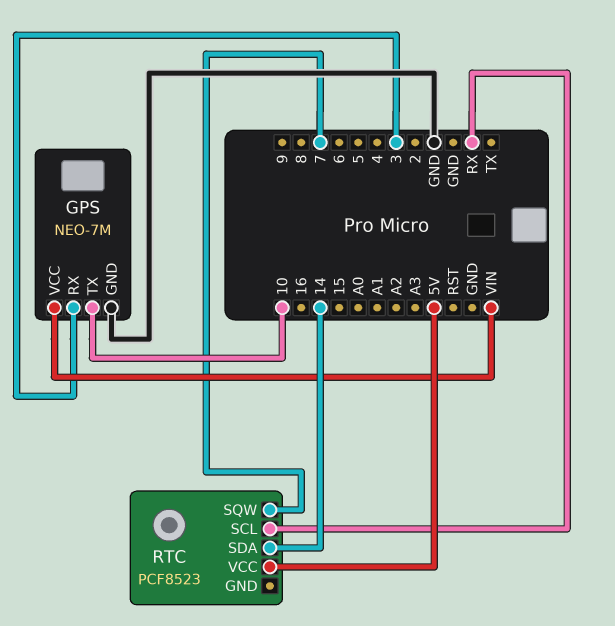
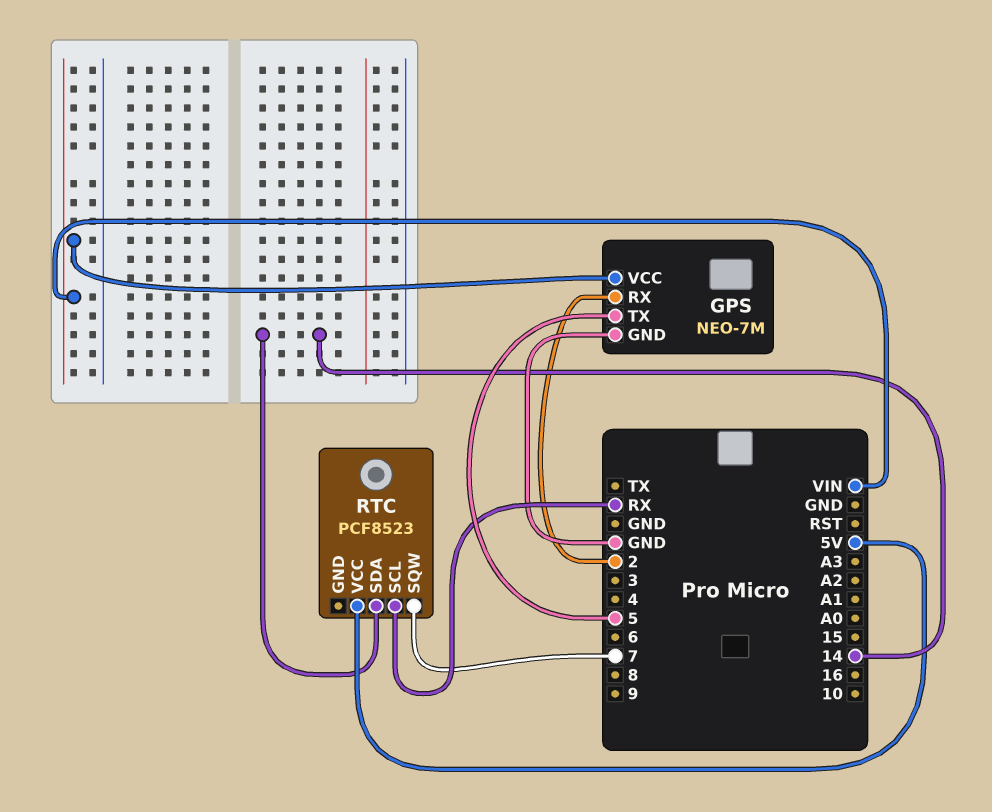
GPS pin RX: 3 -> 2
GPS pin TX: 10 -> 5

